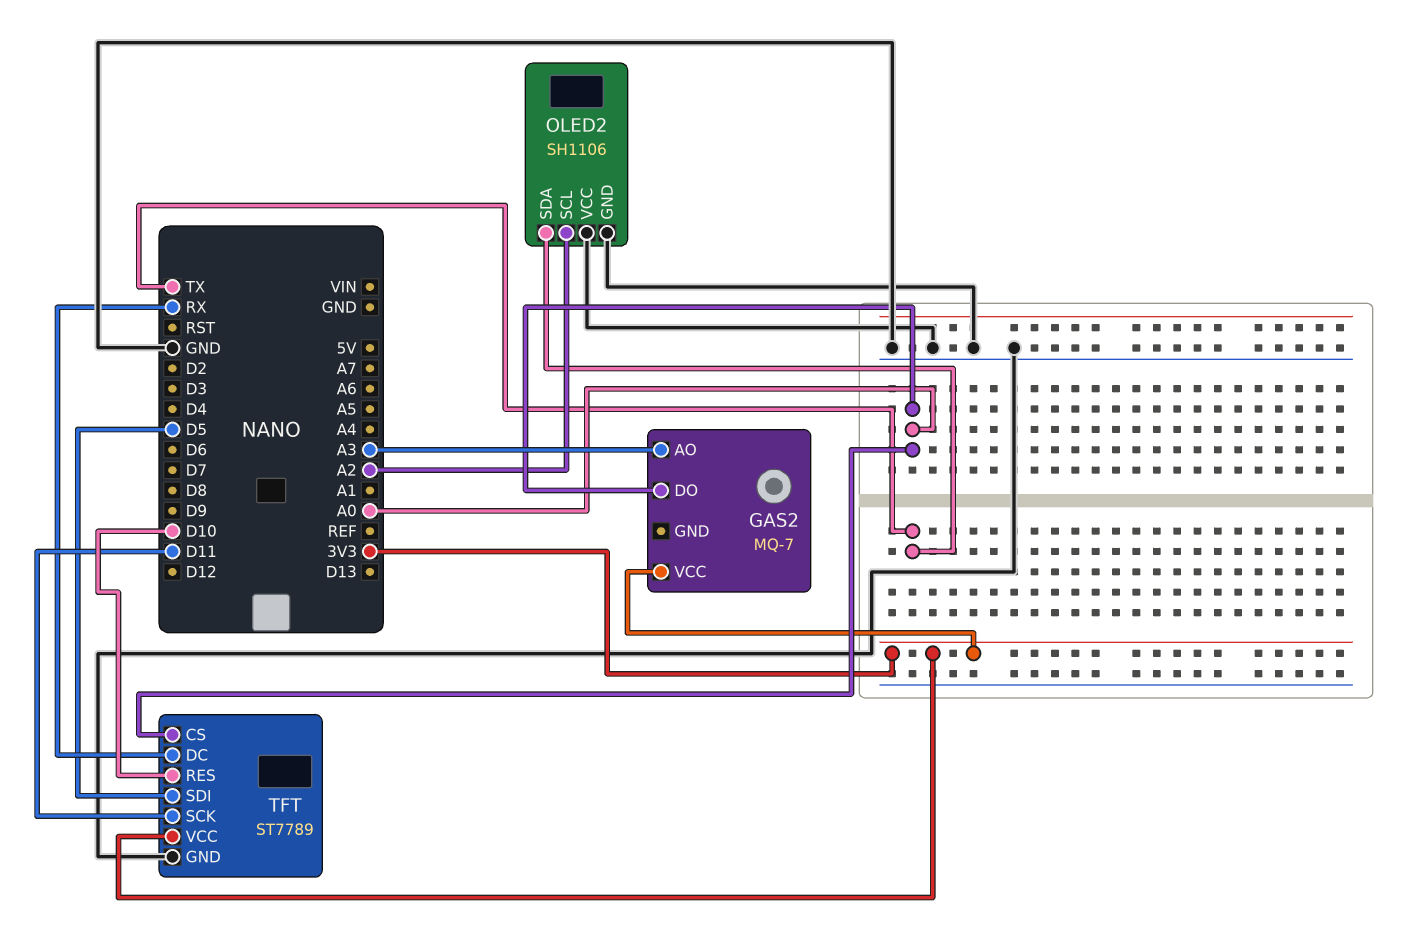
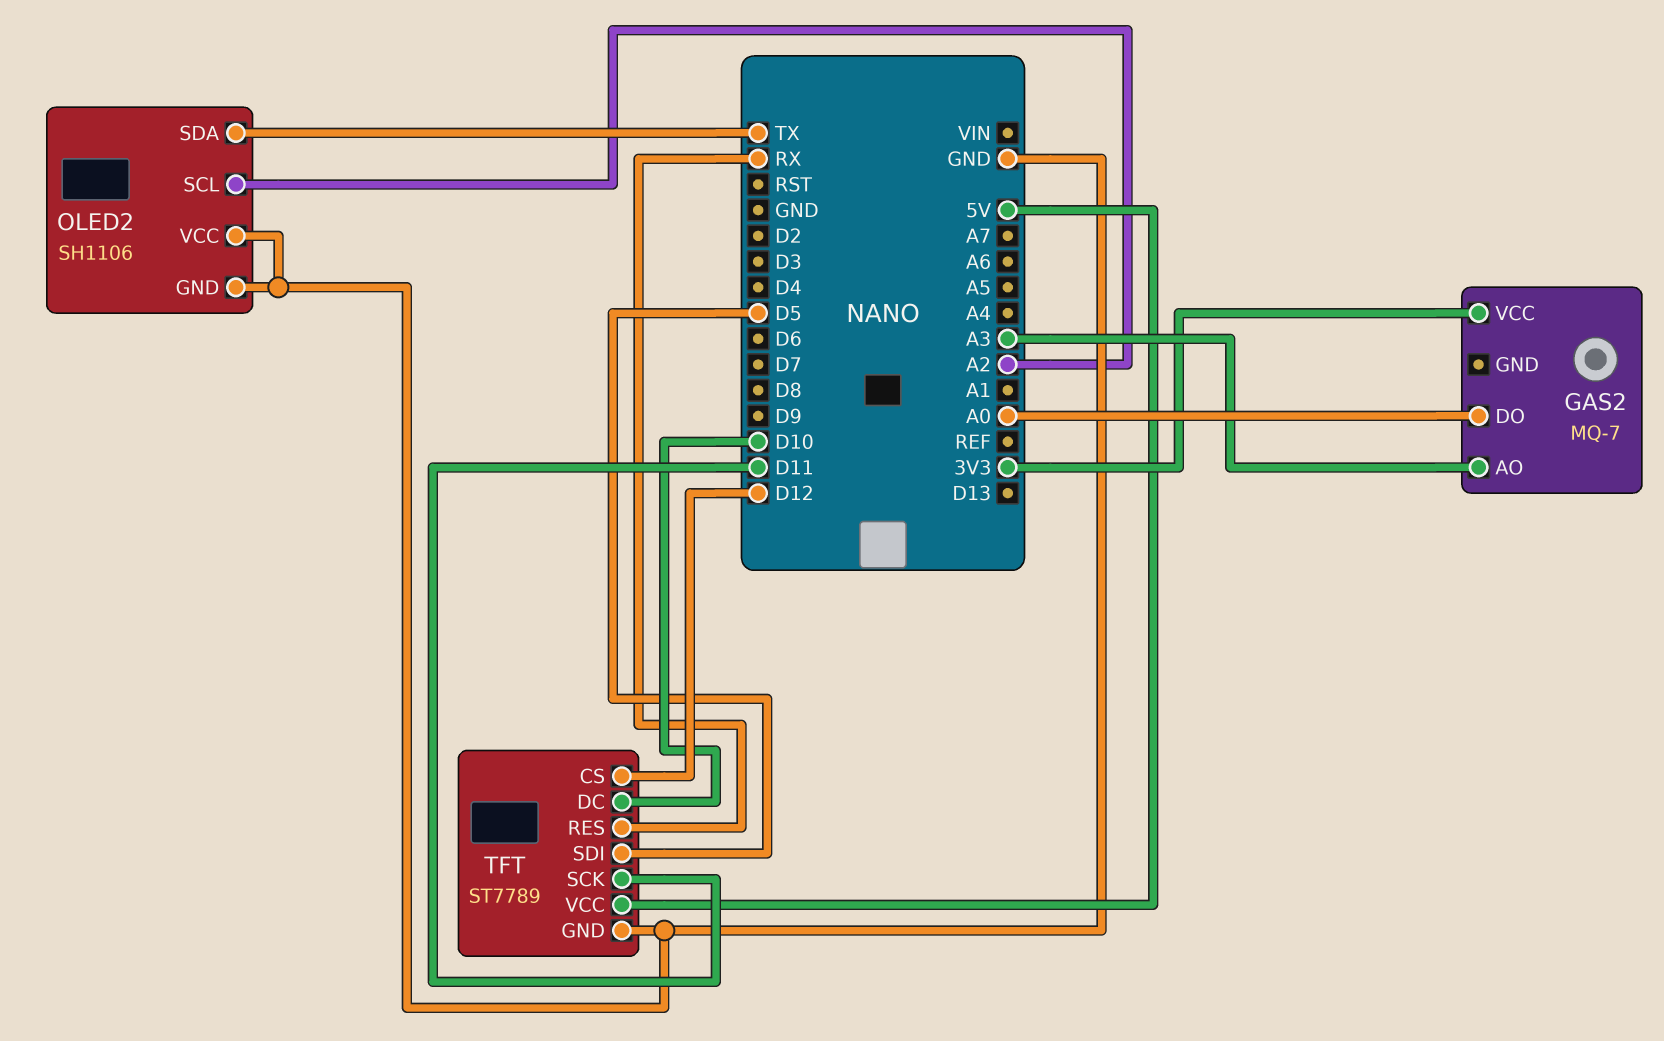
TFT pin CS: A0 -> D12
TFT pin DC: RX -> D10
TFT pin RES: D10 -> RX
TFT pin VCC: 3V3 -> 5V

